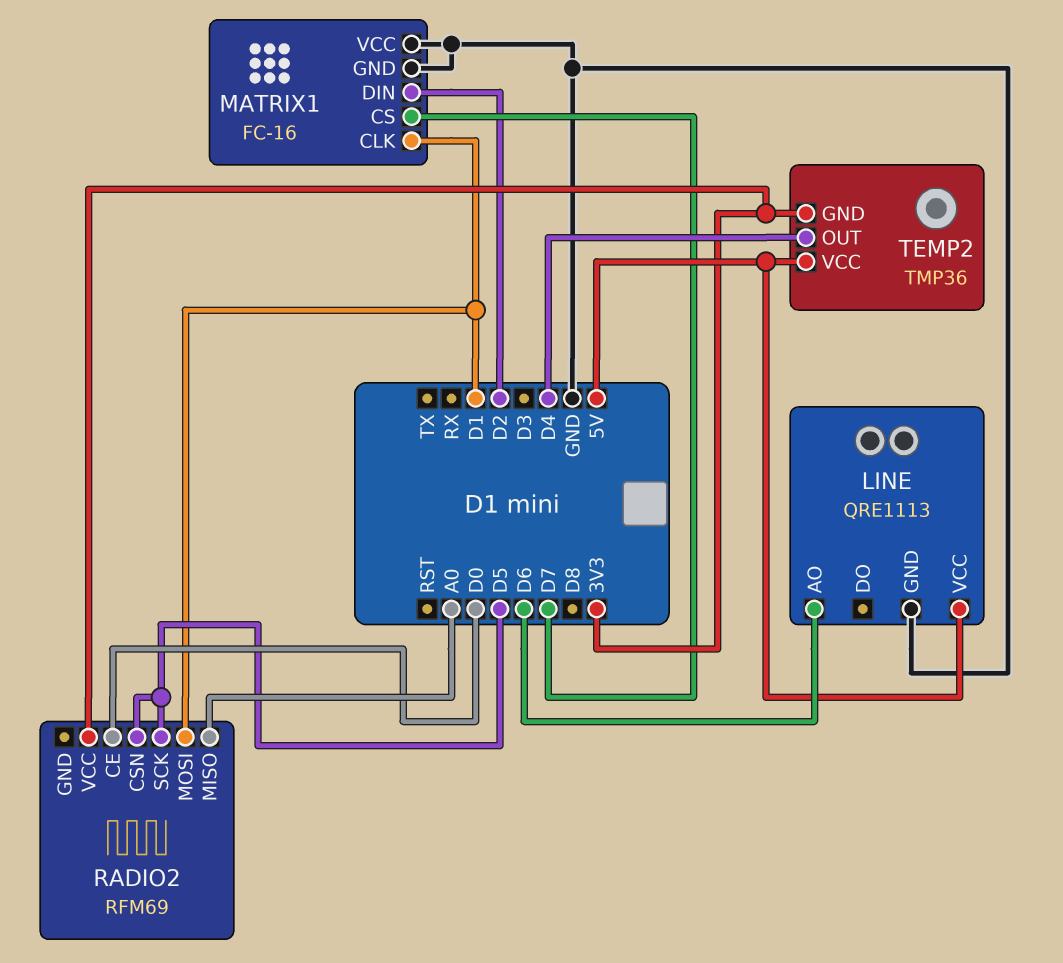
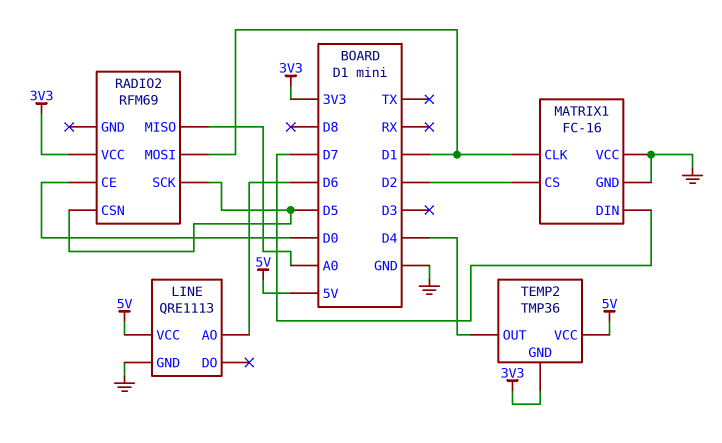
MATRIX1 pin CS: D7 -> D2
MATRIX1 pin DIN: D2 -> D7

